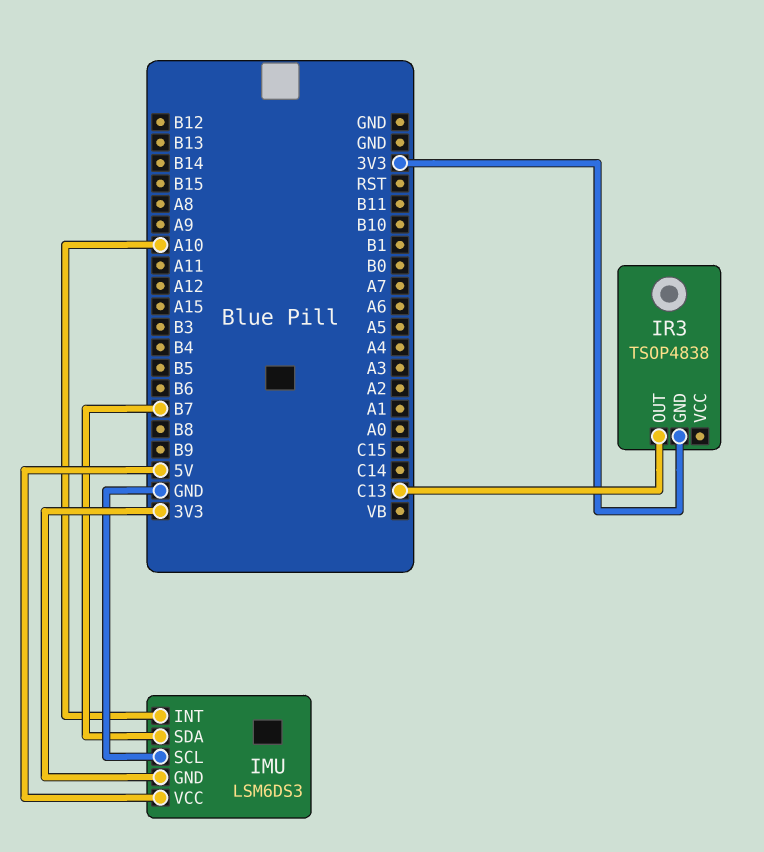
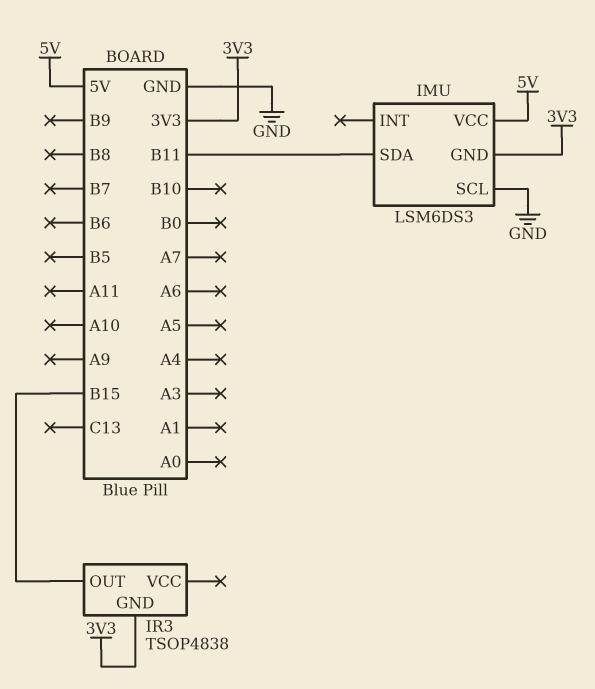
IMU pin INT: A10 -> none
IMU pin SDA: B7 -> B11
IR3 pin OUT: C13 -> B15

